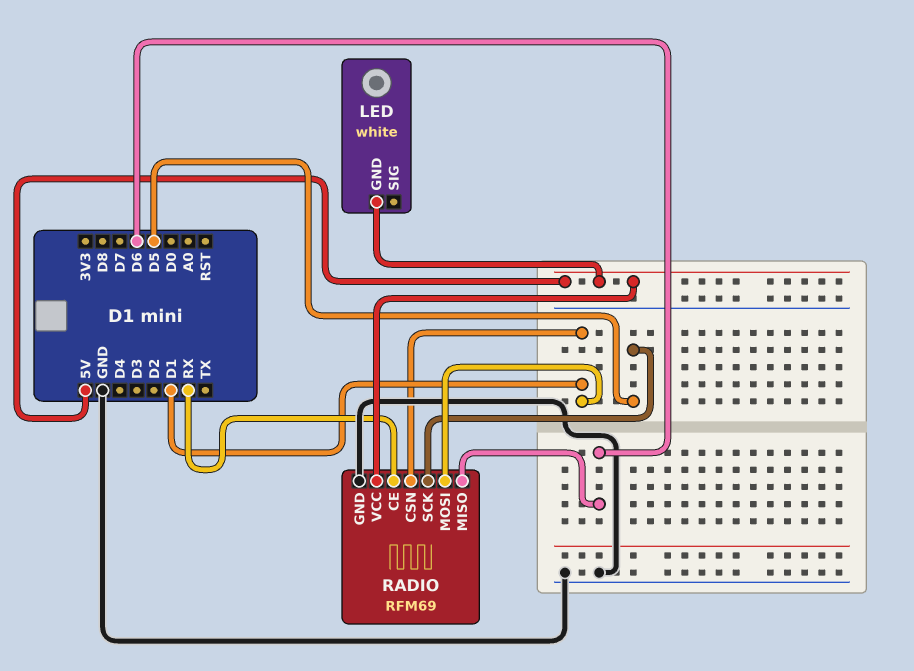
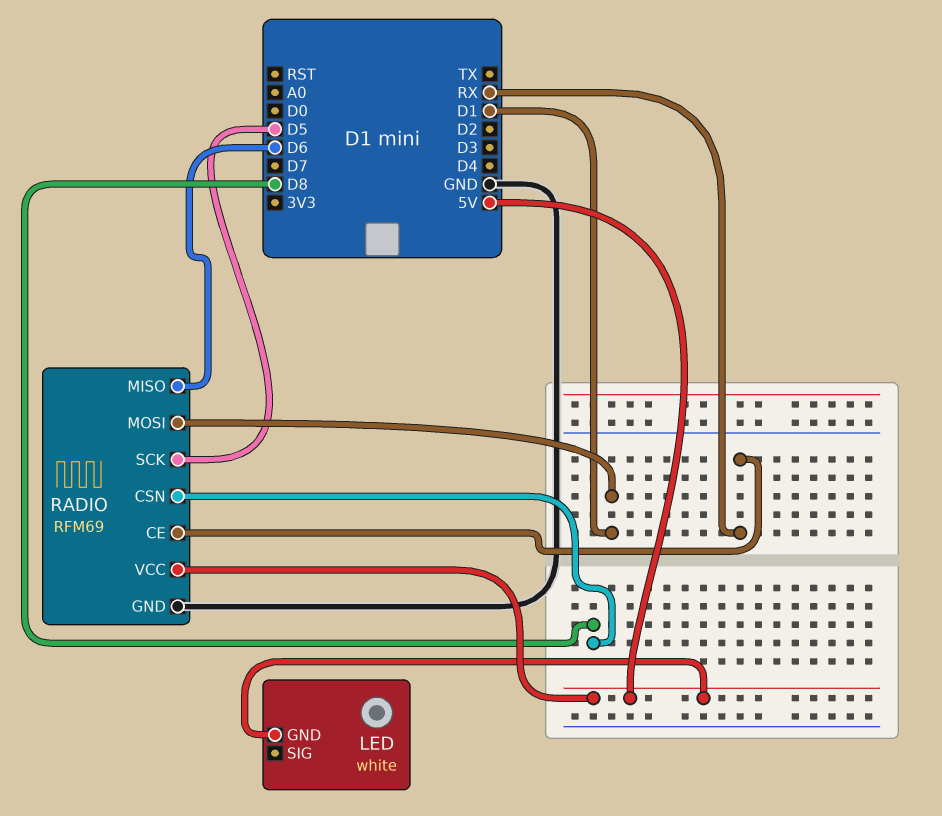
RADIO pin CSN: D1 -> D8

